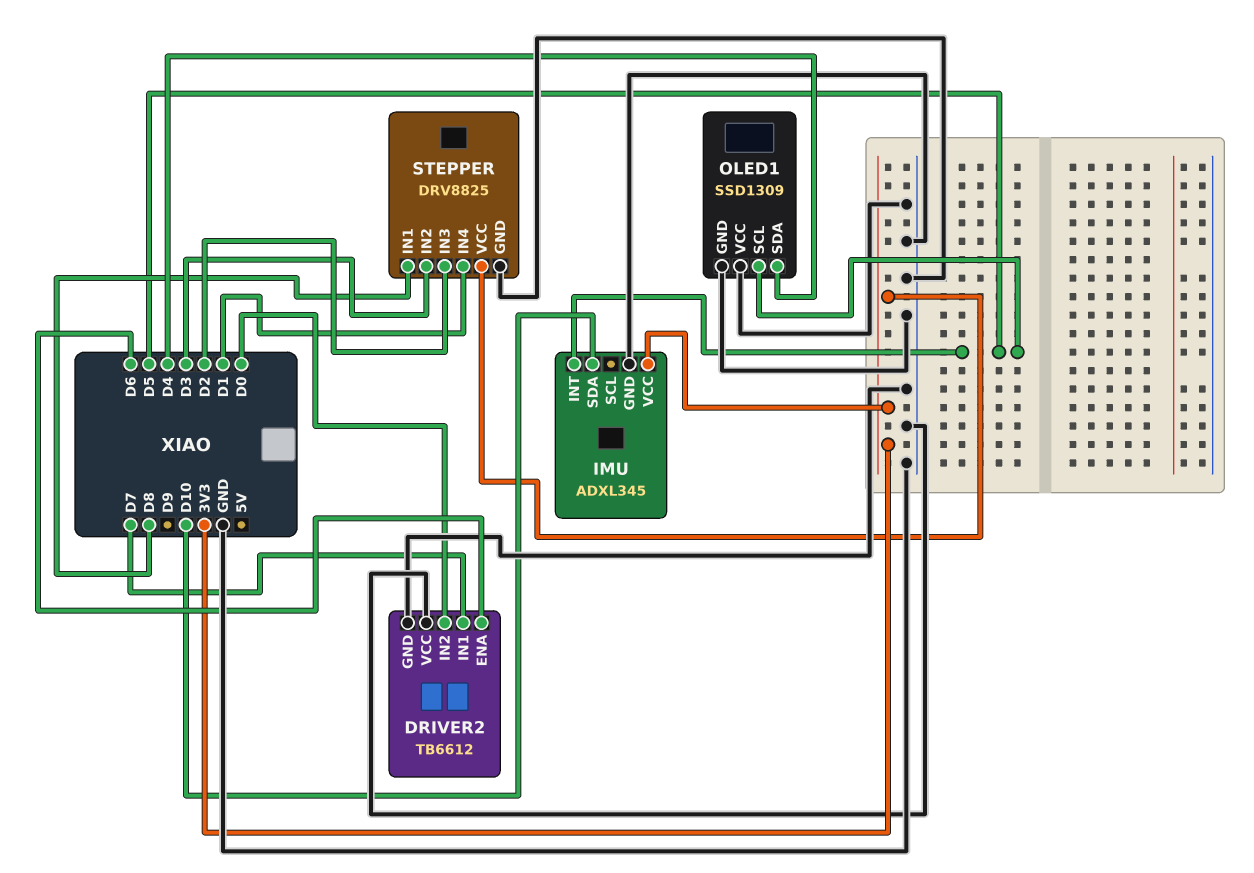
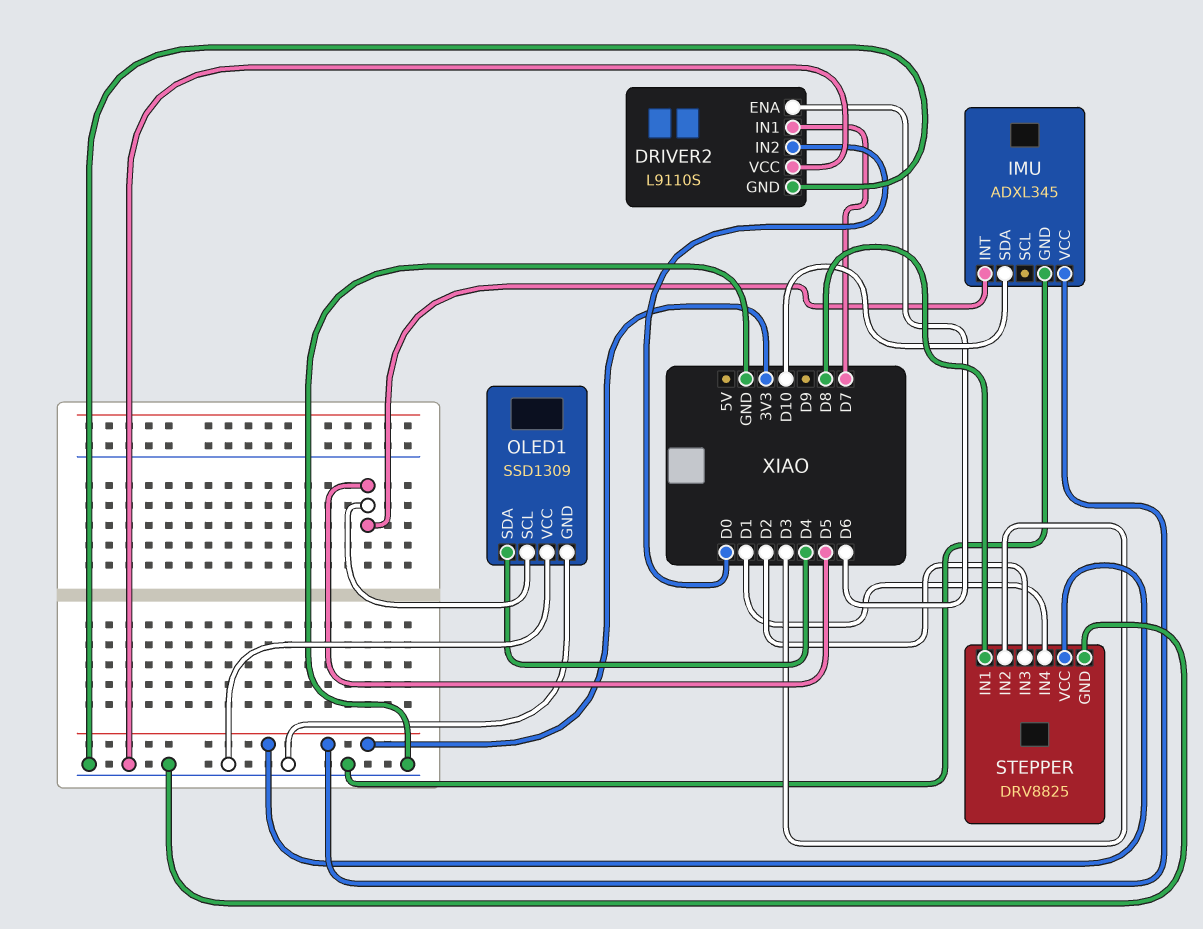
DRIVER2: TB6612 -> L9110S

